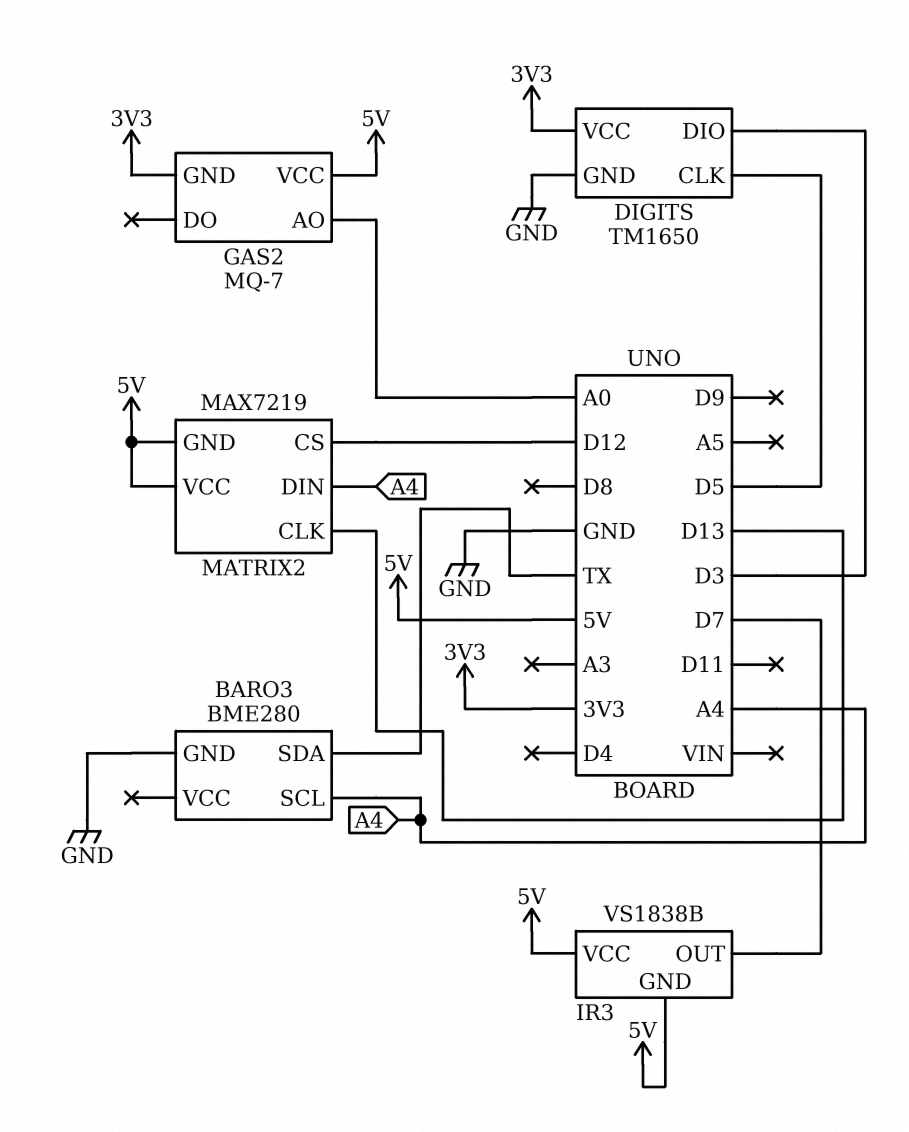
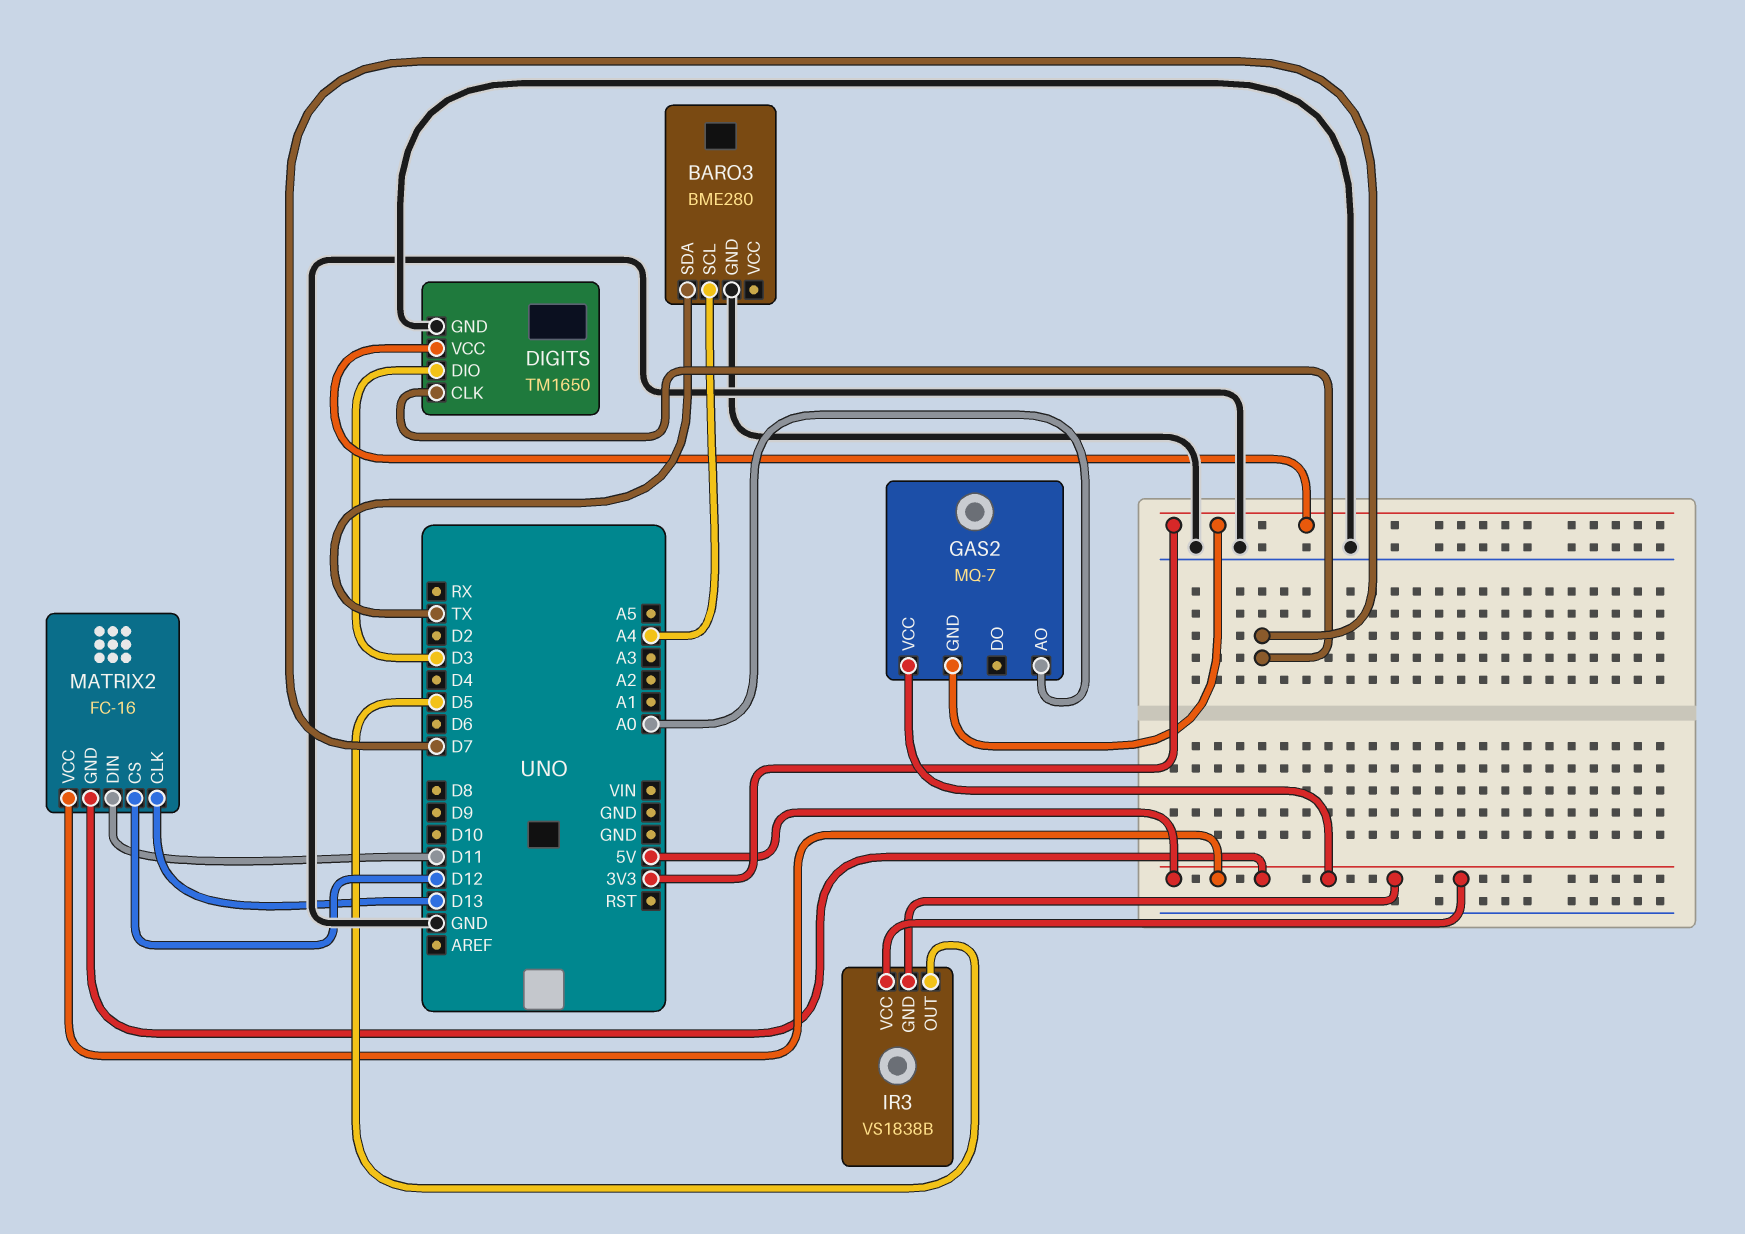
DIGITS pin CLK: D5 -> D7
IR3 pin OUT: D7 -> D5
MATRIX2: MAX7219 -> FC-16
MATRIX2 pin DIN: A4 -> D11

